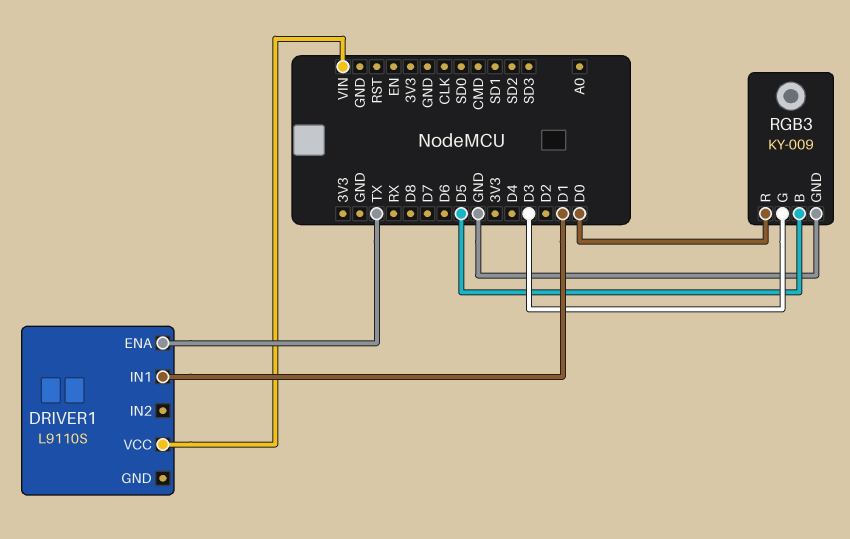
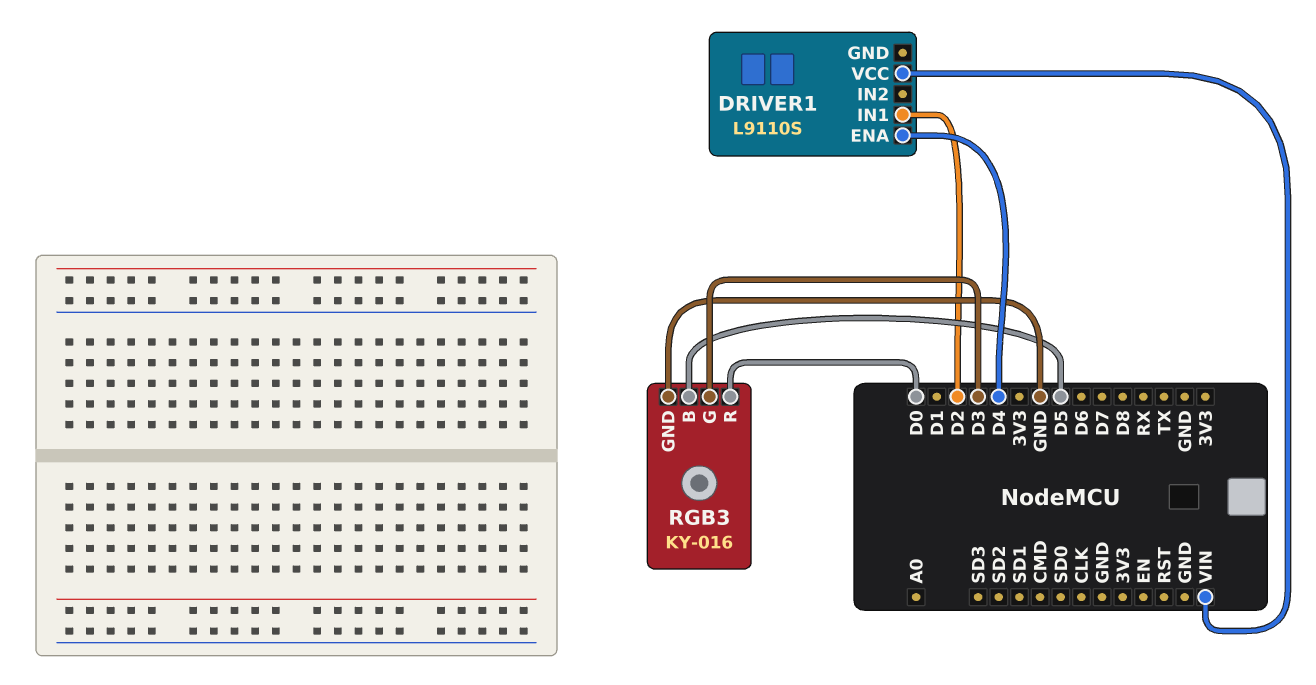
DRIVER1 pin ENA: TX -> D4
DRIVER1 pin IN1: D1 -> D2
RGB3: KY-009 -> KY-016

